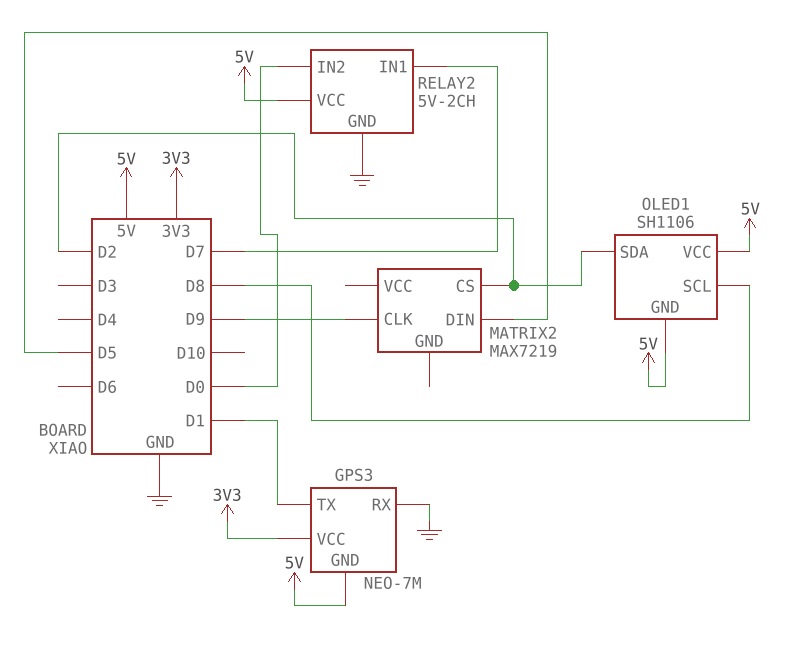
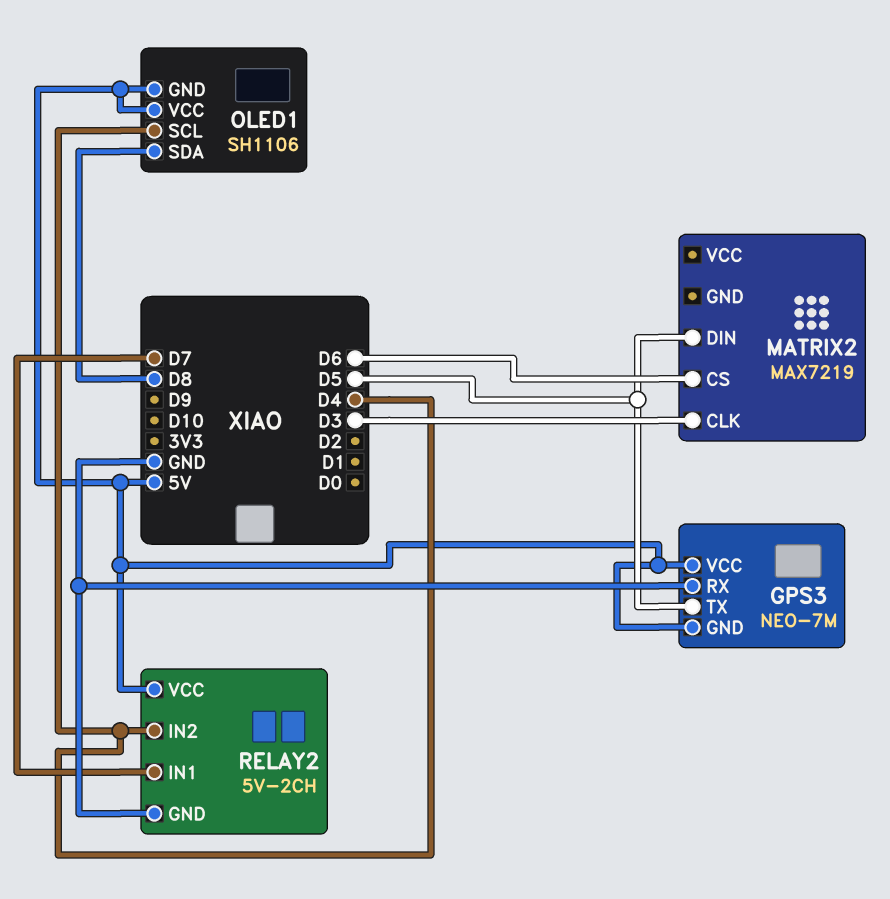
GPS3 pin TX: D1 -> D5
GPS3 pin VCC: 3V3 -> 5V
MATRIX2 pin CLK: D9 -> D3
MATRIX2 pin CS: D2 -> D6
OLED1 pin SCL: D8 -> D4
OLED1 pin SDA: D2 -> D8
RELAY2 pin IN2: D0 -> D4

